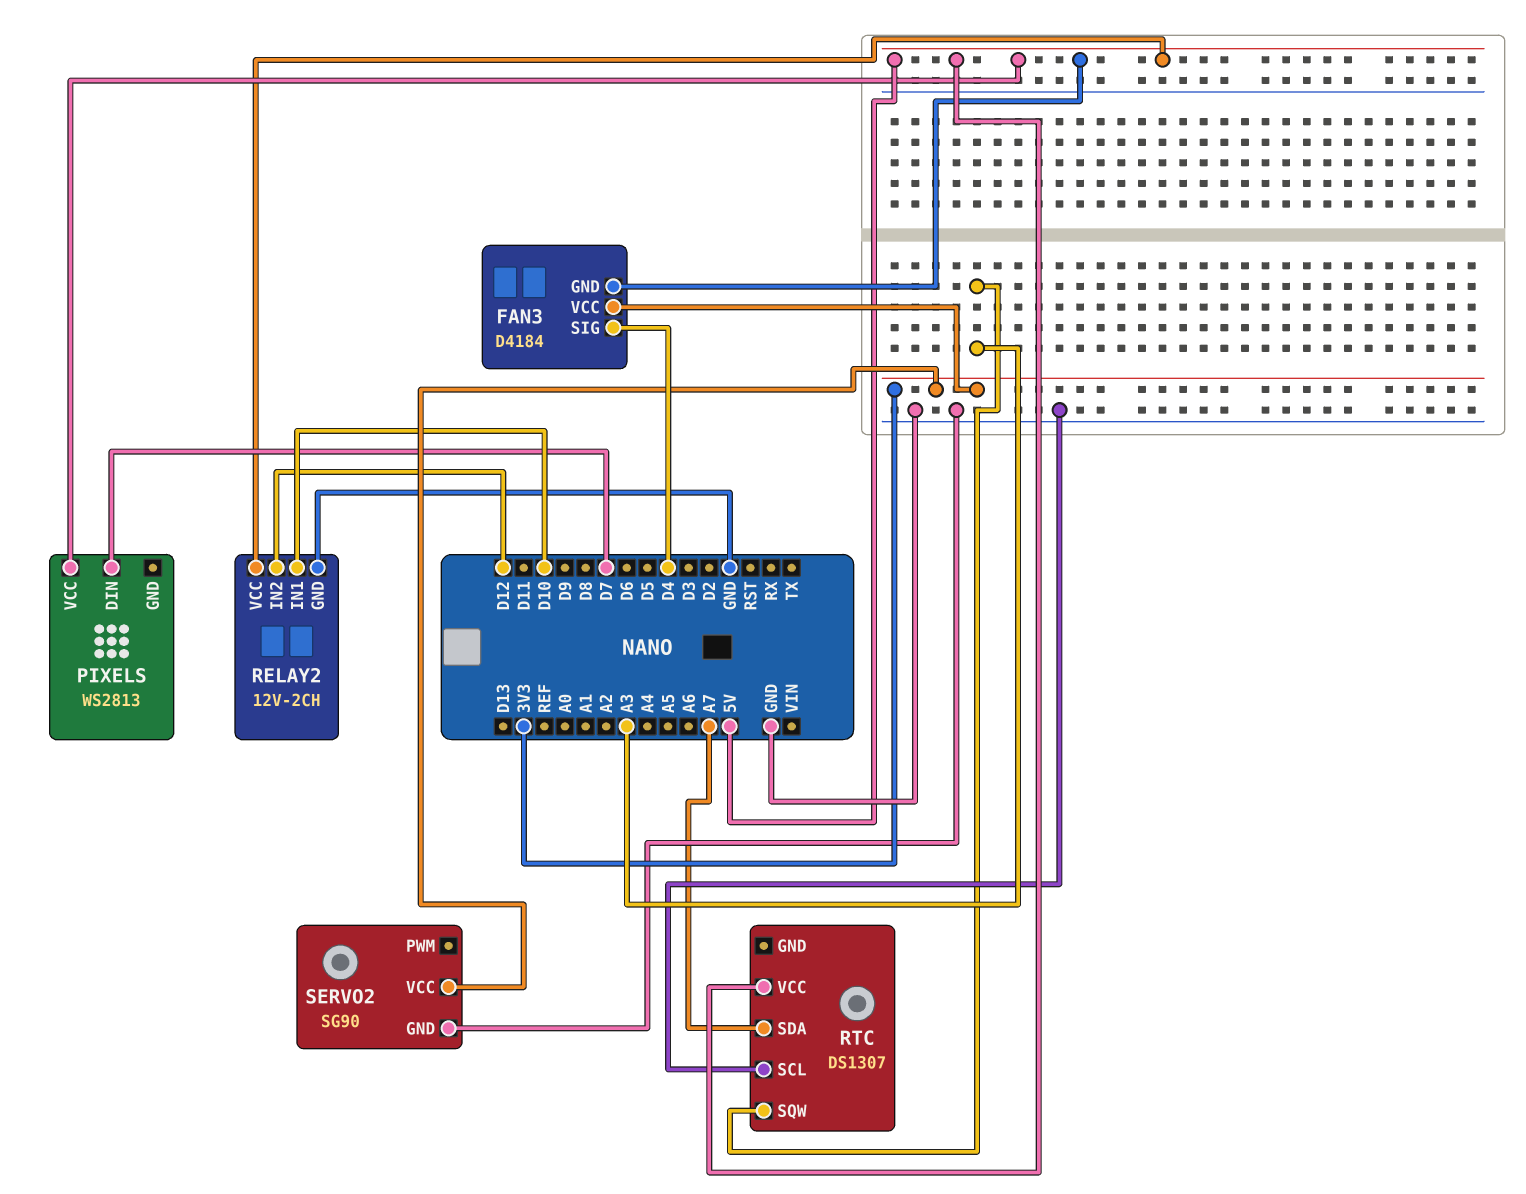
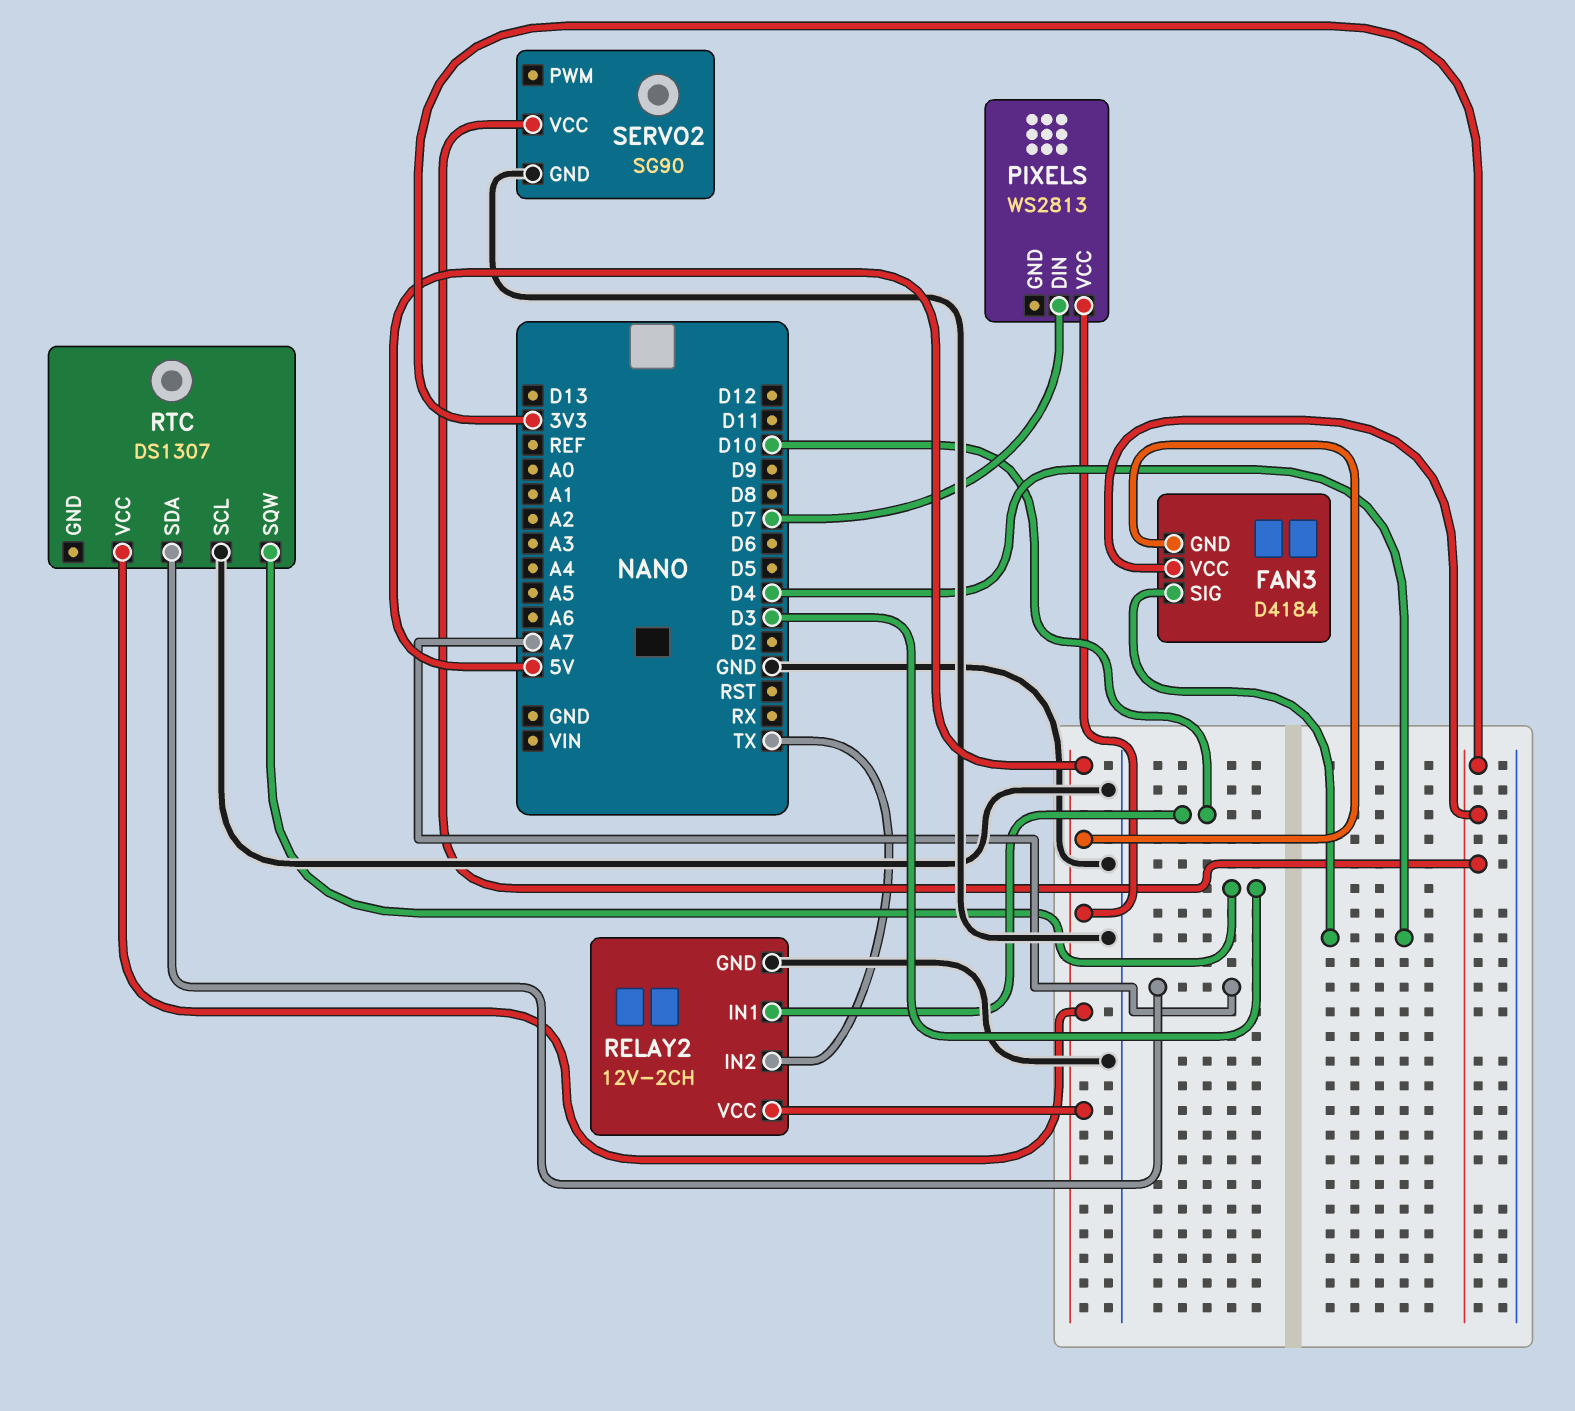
RELAY2 pin IN2: D12 -> TX
RTC pin SQW: A3 -> D3

